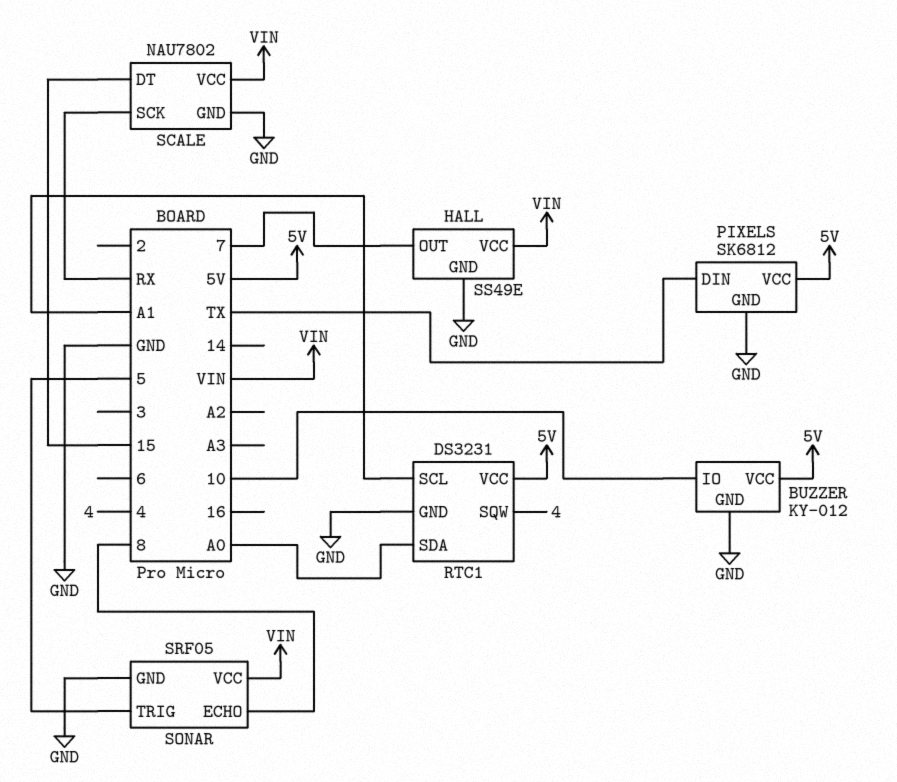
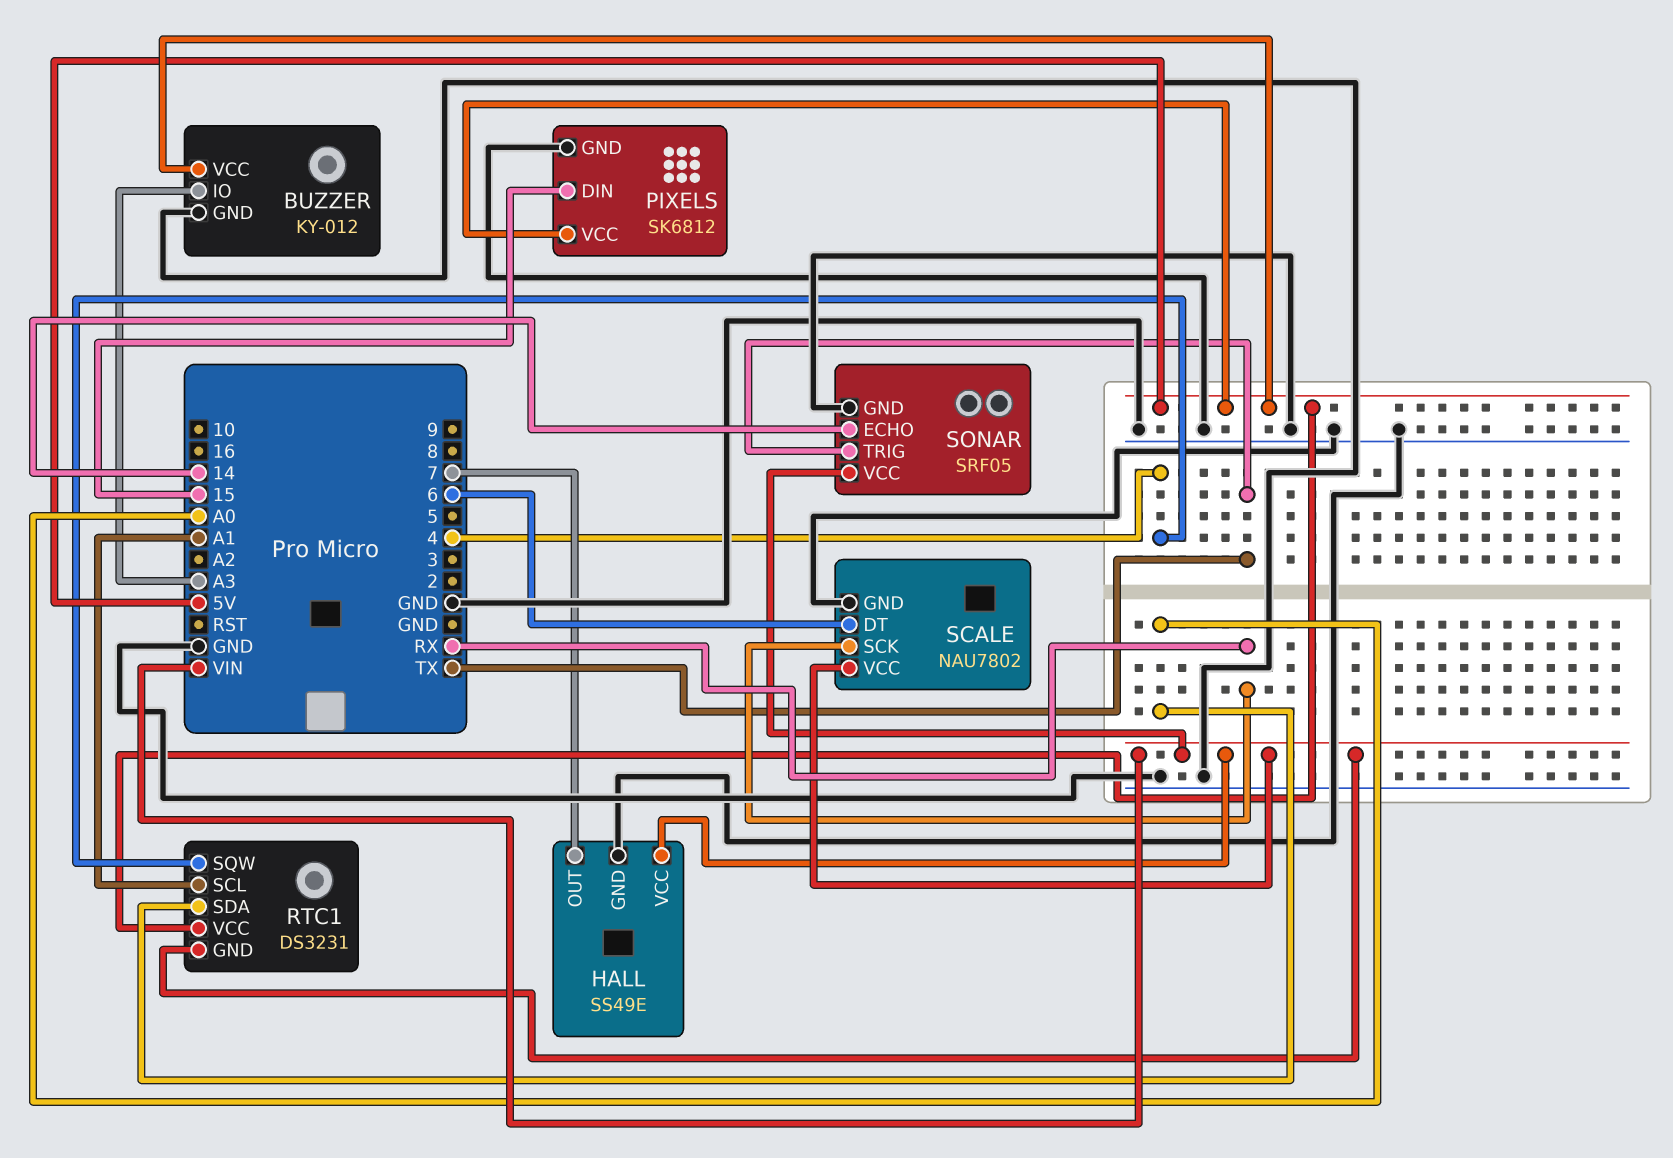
BUZZER pin IO: 10 -> A3
PIXELS pin DIN: TX -> 15
RTC1 pin GND: GND -> VIN
SCALE pin DT: 15 -> 6
SONAR pin ECHO: 8 -> 14
SONAR pin TRIG: 5 -> TX

